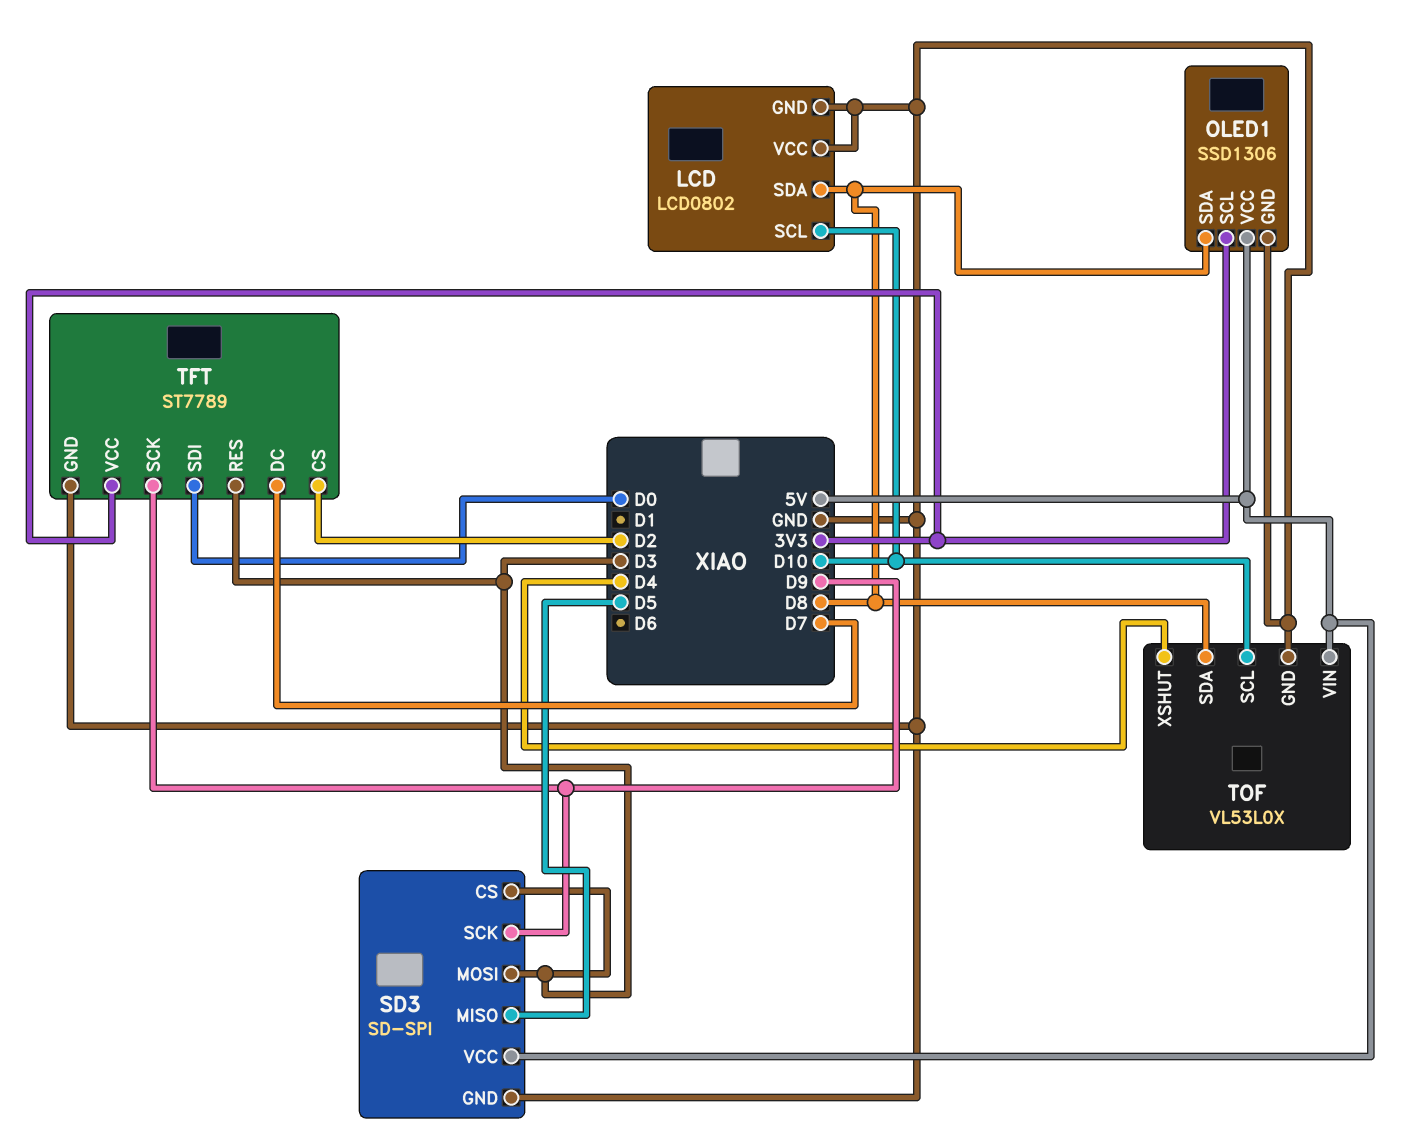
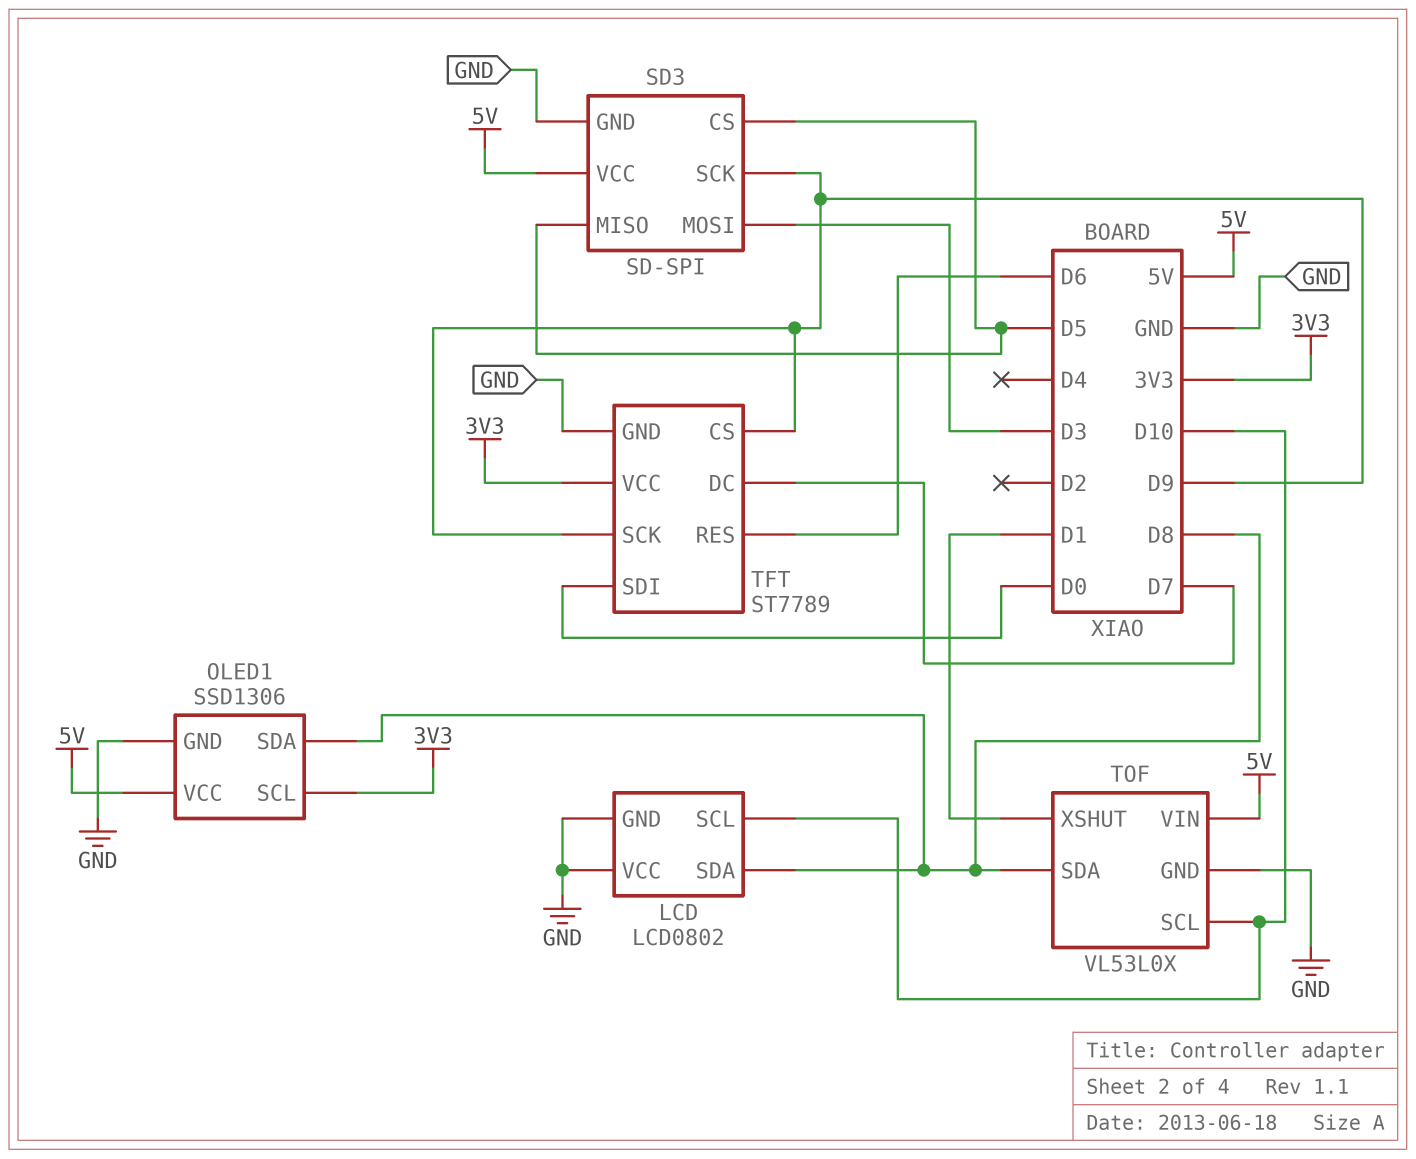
SD3 pin CS: D3 -> D5
TFT pin CS: D2 -> D9
TFT pin RES: D3 -> D6
TOF pin XSHUT: D4 -> D1

